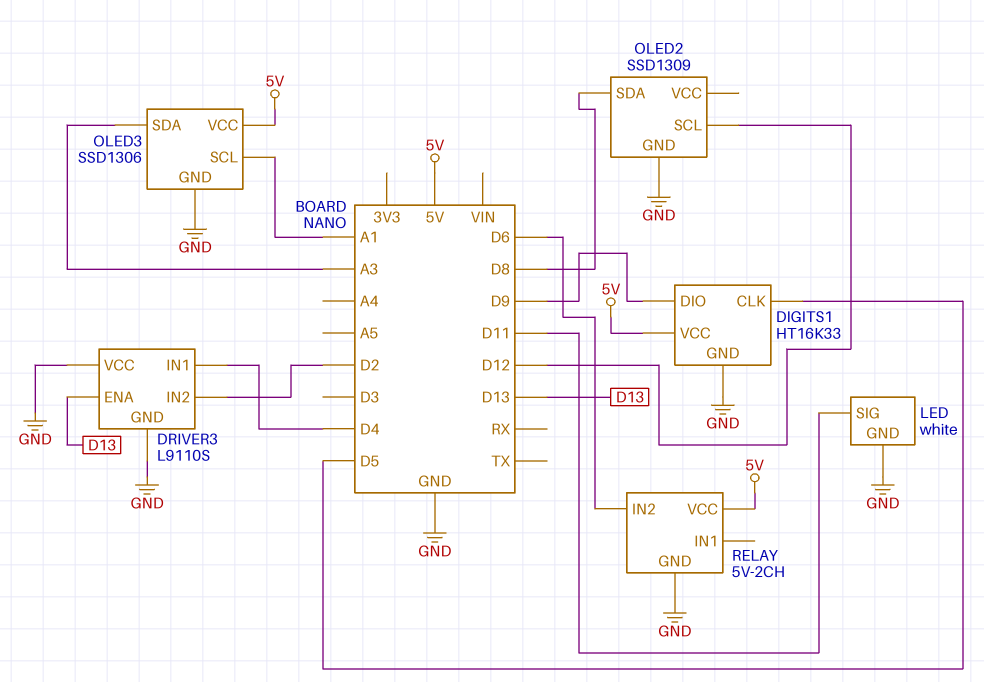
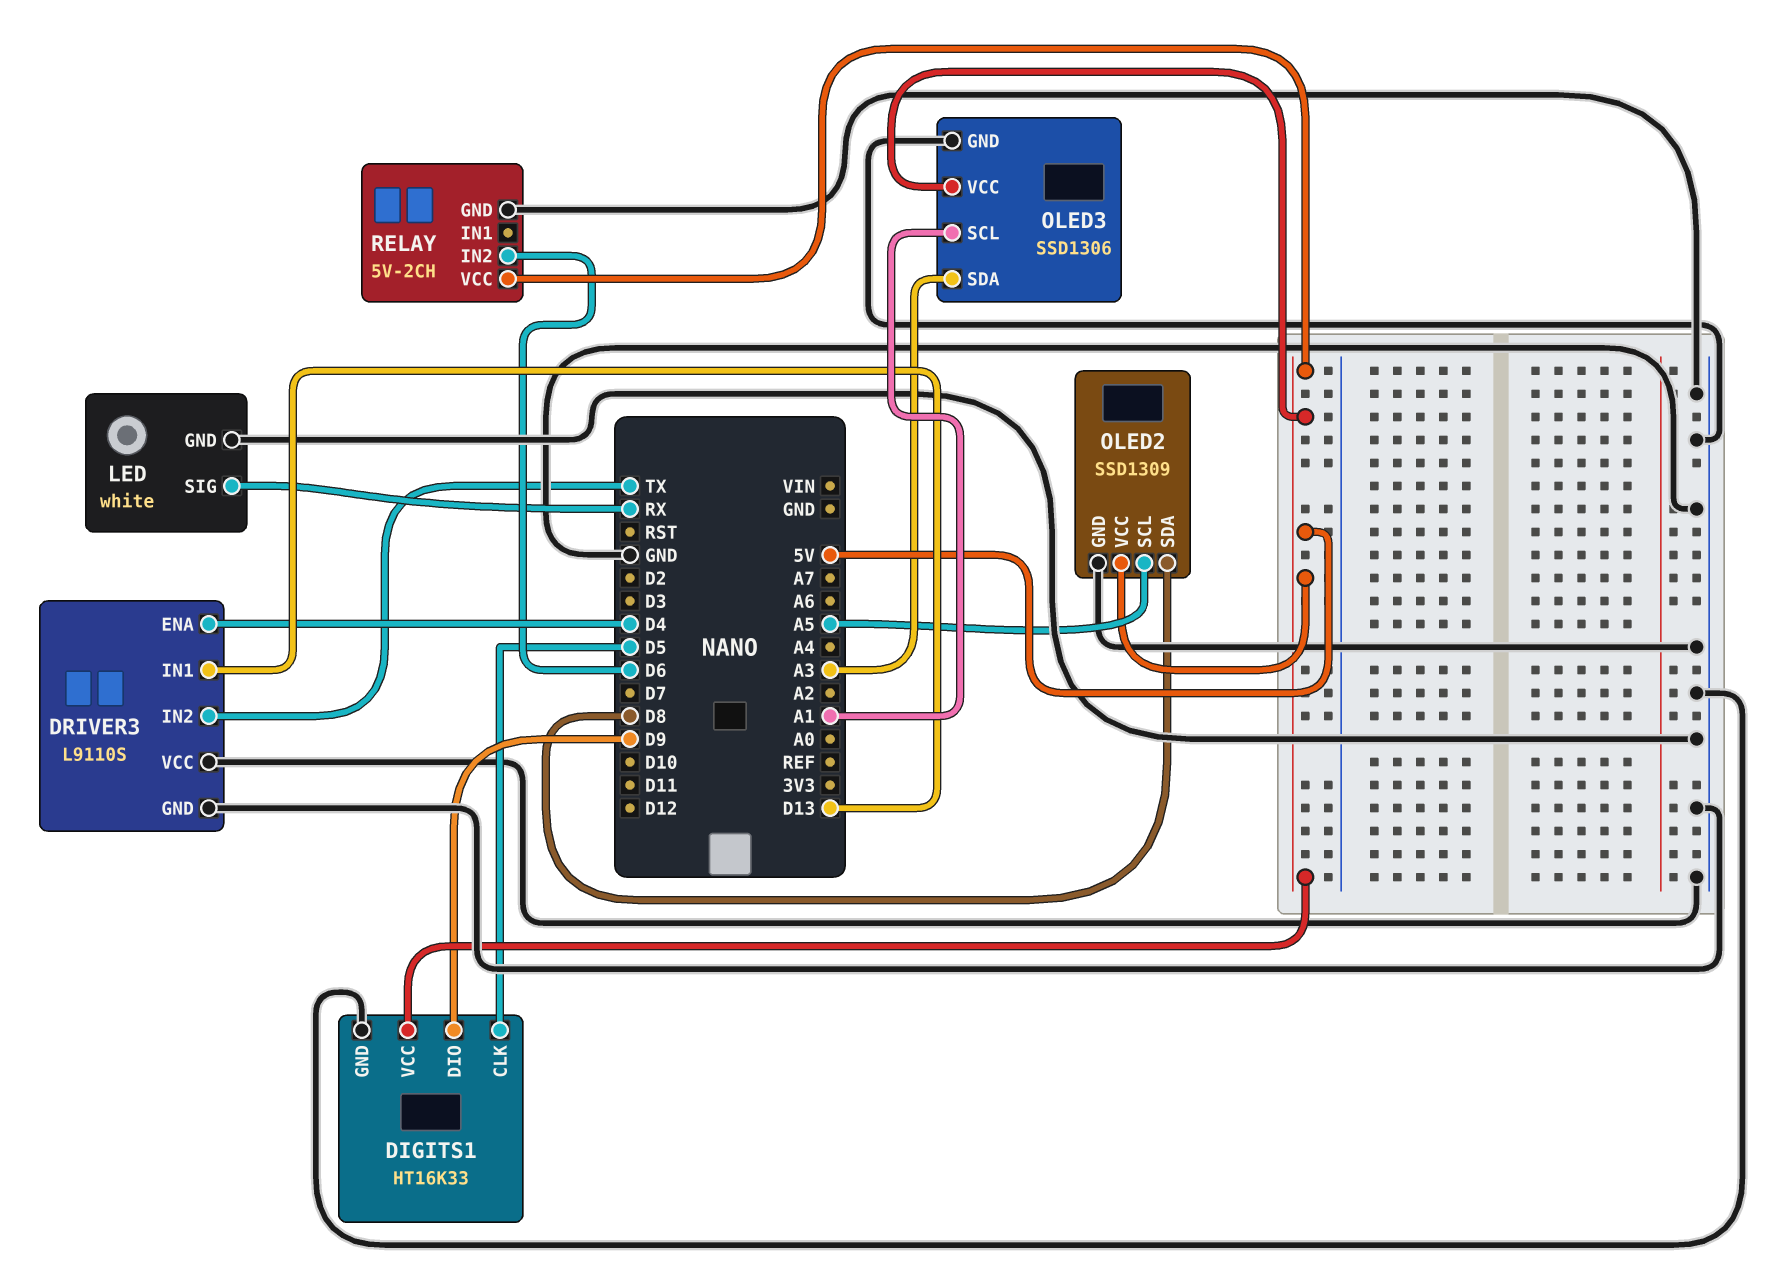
DRIVER3 pin ENA: D13 -> D4
DRIVER3 pin IN1: D4 -> D13
DRIVER3 pin IN2: D2 -> TX
LED pin SIG: D11 -> RX
OLED2 pin SCL: D12 -> A5
OLED2 pin VCC: none -> 5V

